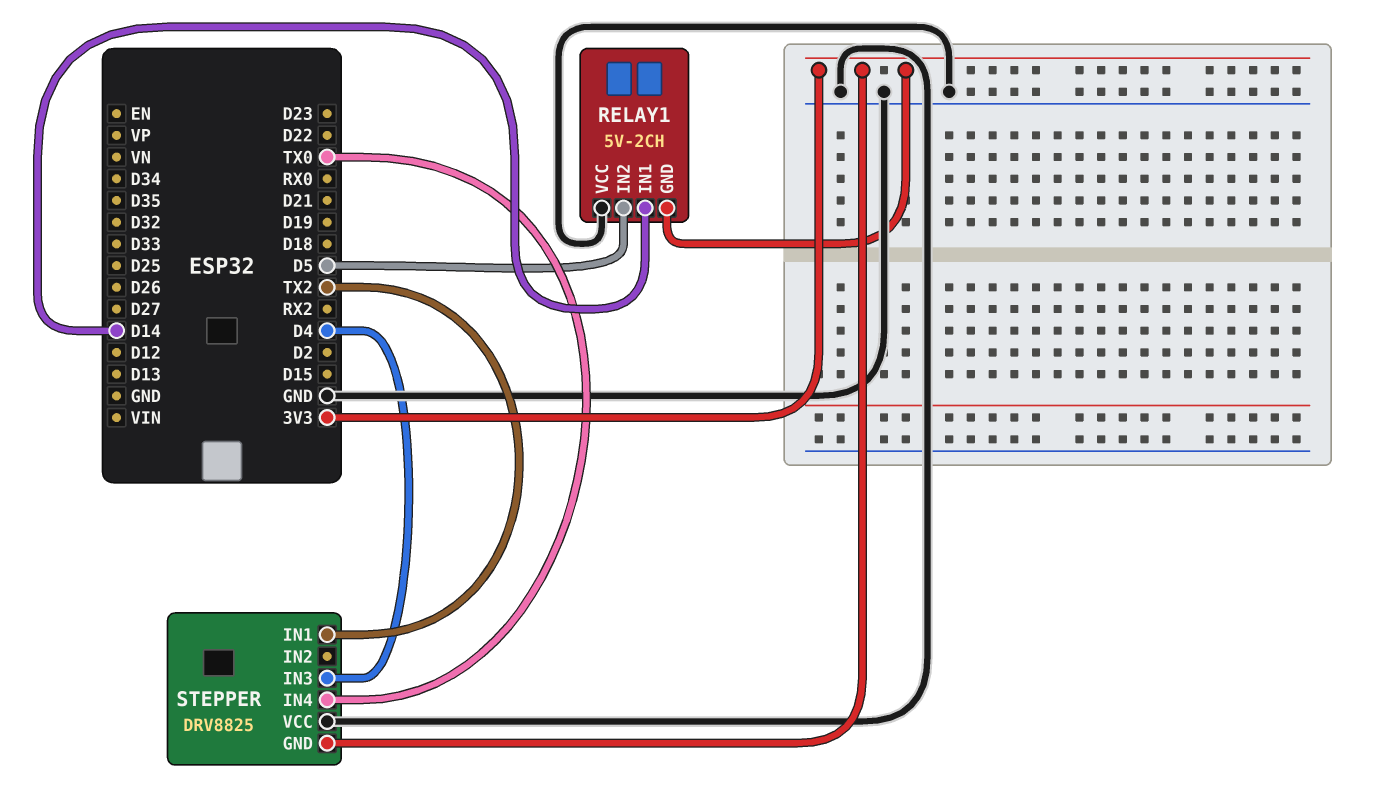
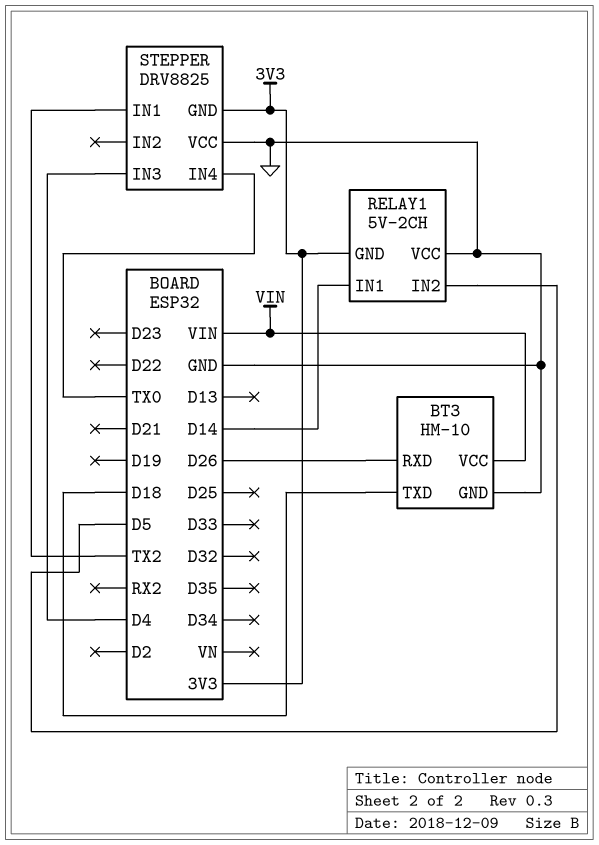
BT3: none -> HM-10
BT3 pin GND: none -> GND
BT3 pin RXD: none -> D26
BT3 pin TXD: none -> D18
BT3 pin VCC: none -> VIN

